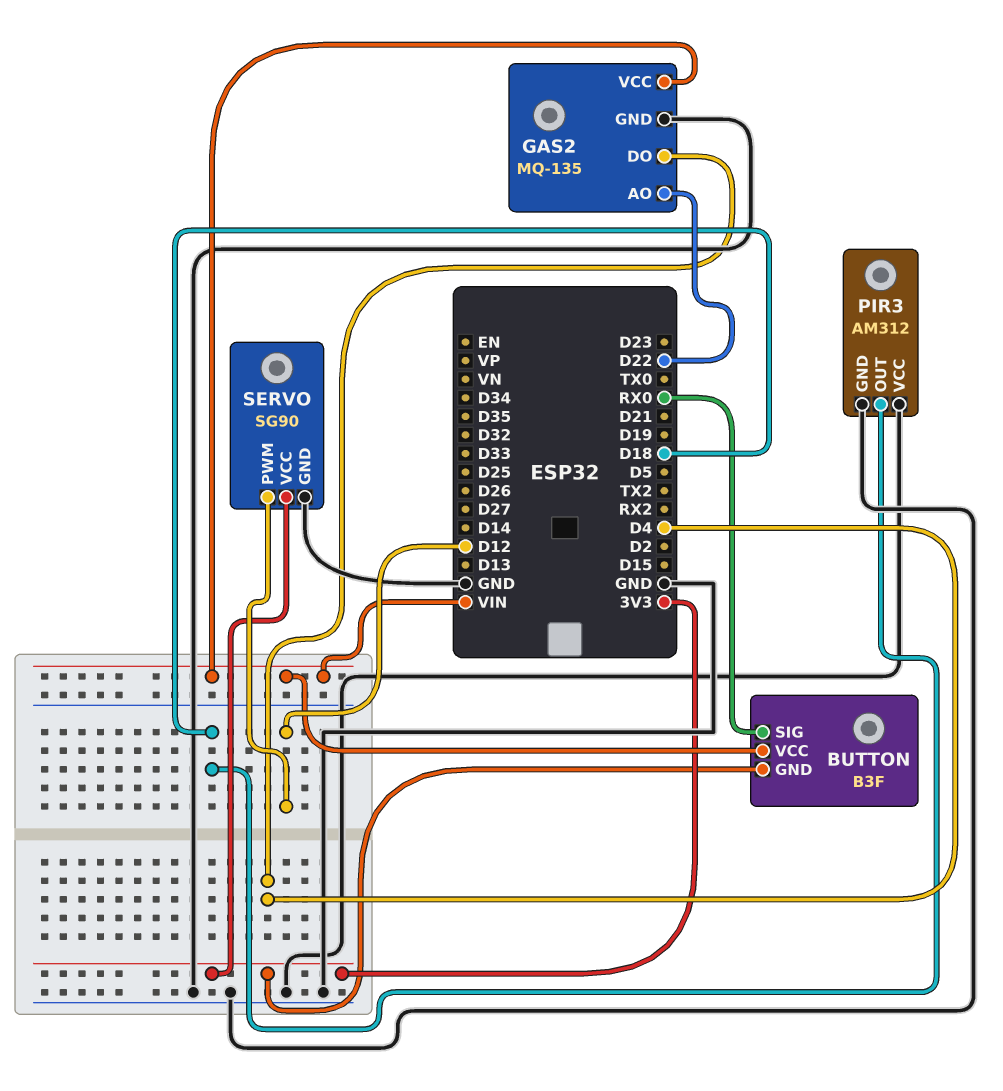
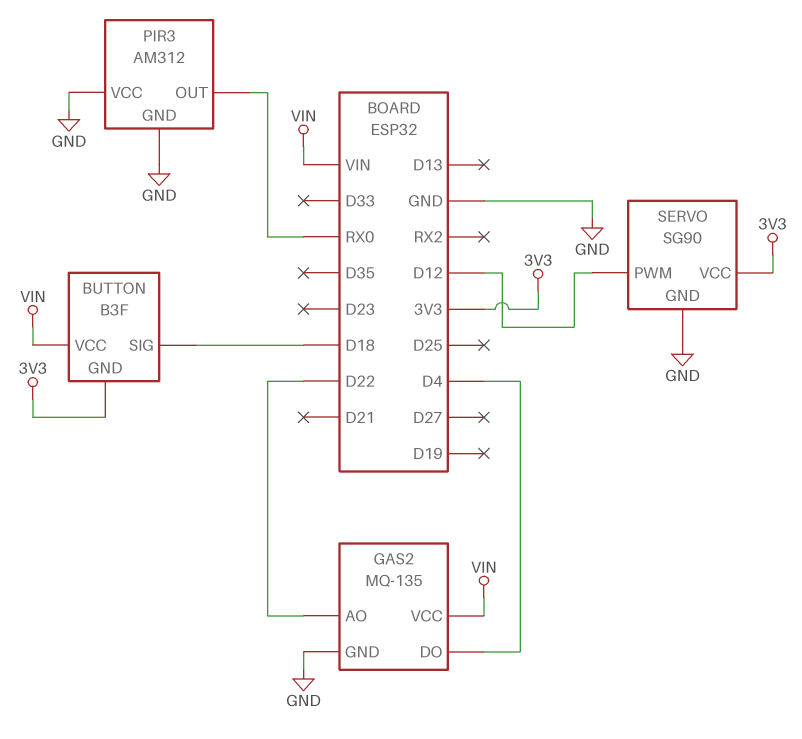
BUTTON pin SIG: RX0 -> D18
PIR3 pin OUT: D18 -> RX0

